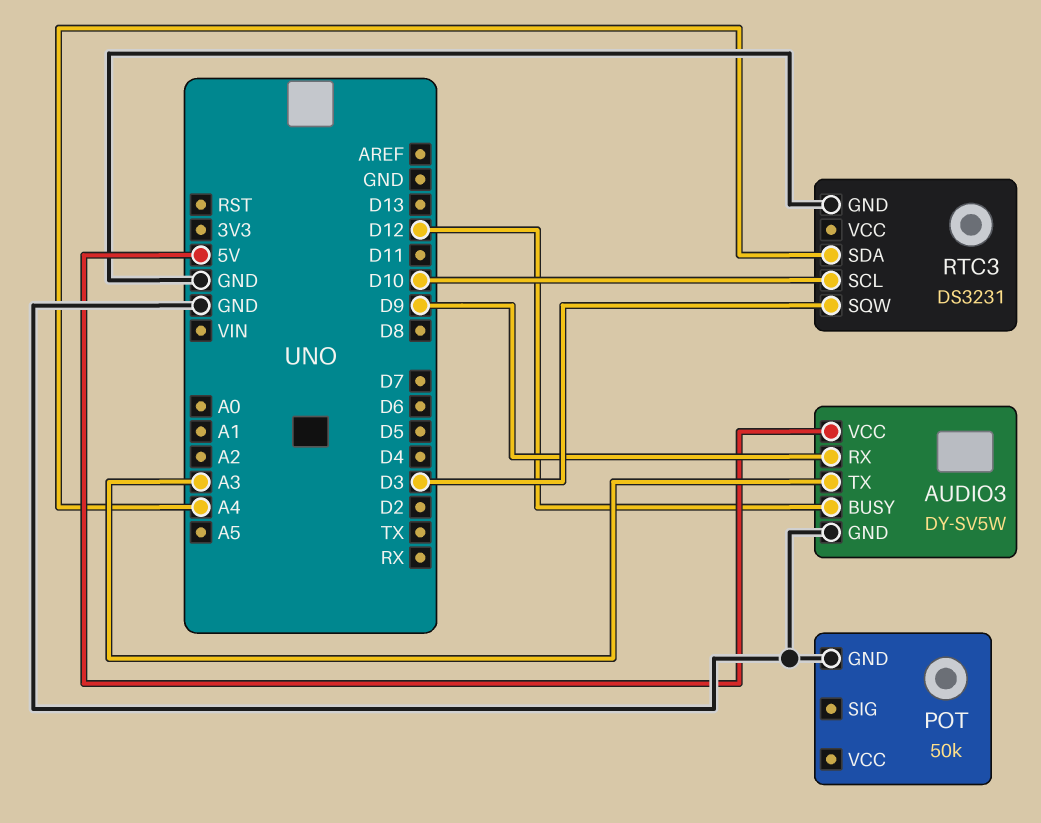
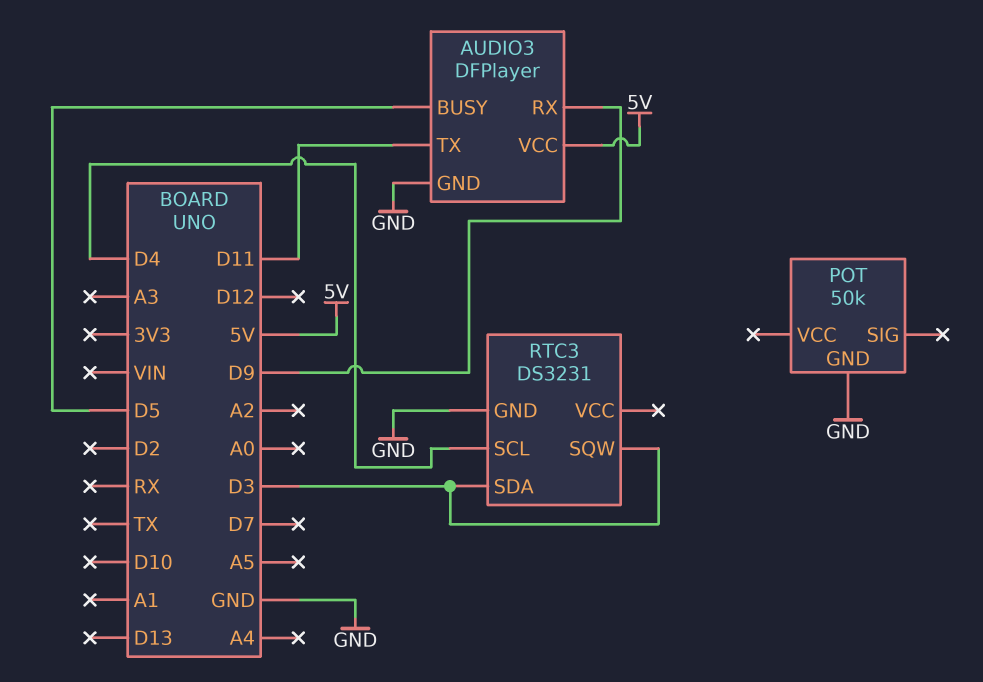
AUDIO3: DY-SV5W -> DFPlayer
AUDIO3 pin BUSY: D12 -> D5
AUDIO3 pin TX: A3 -> D11
RTC3 pin SCL: D10 -> D4
RTC3 pin SDA: A4 -> D3

